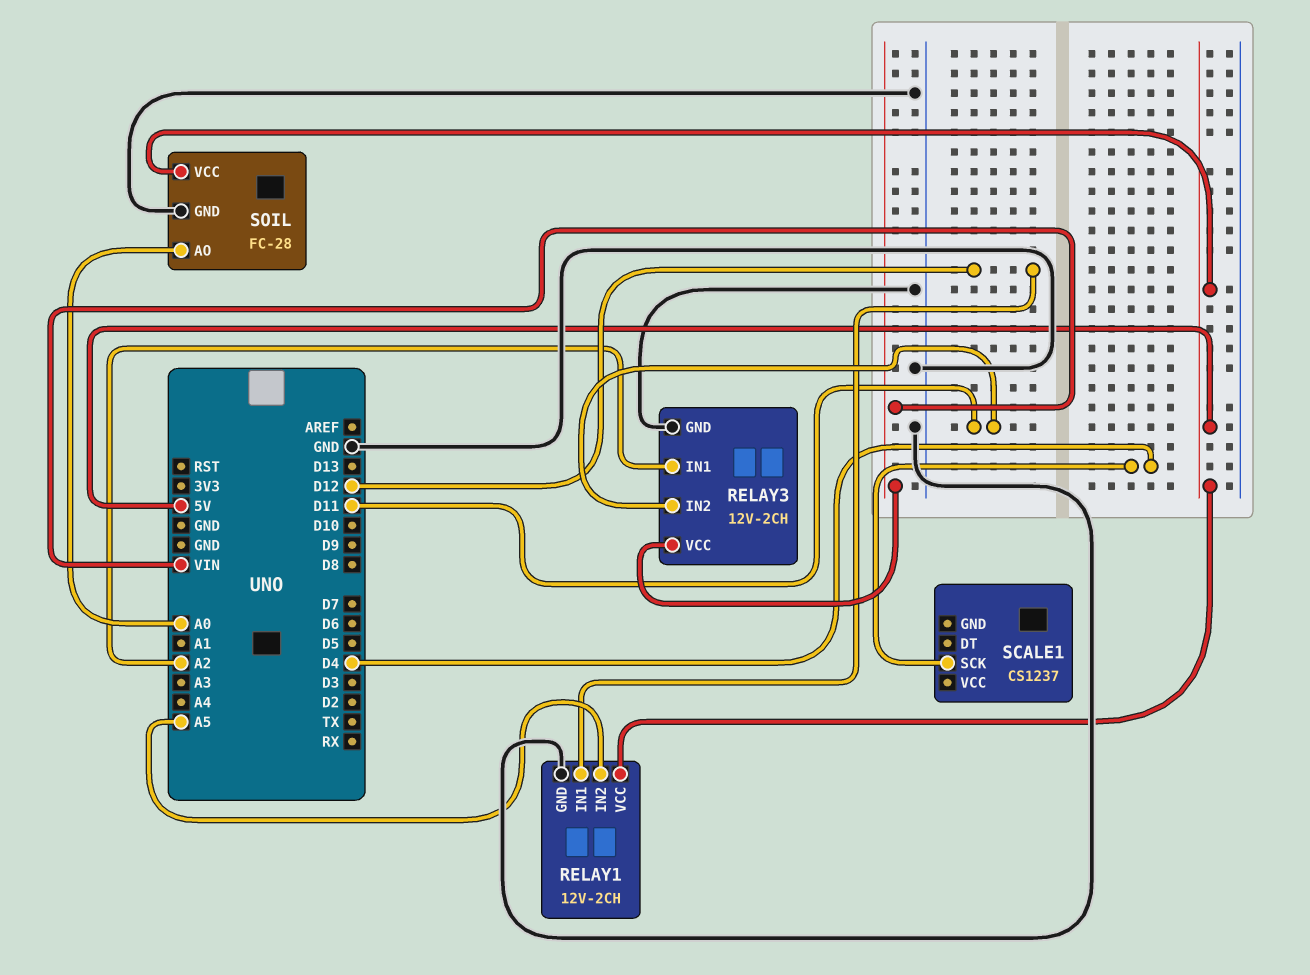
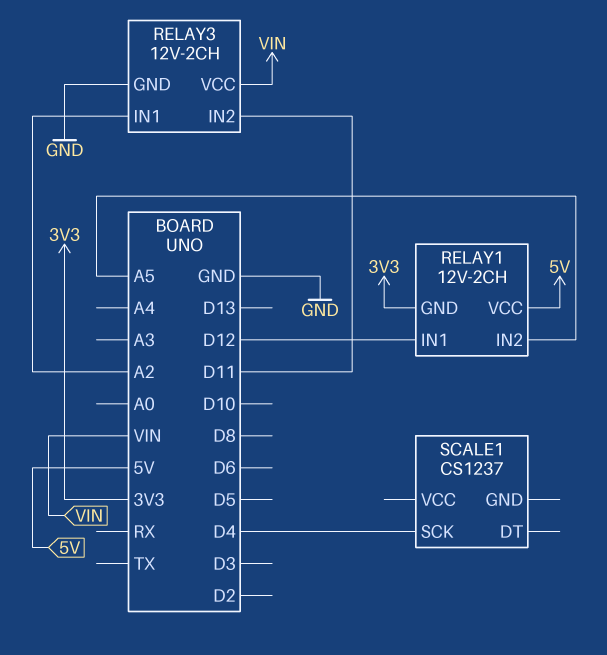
RELAY1 pin GND: GND -> 3V3
SOIL: FC-28 -> none
SOIL pin AO: A0 -> none
SOIL pin GND: GND -> none
SOIL pin VCC: 5V -> none

